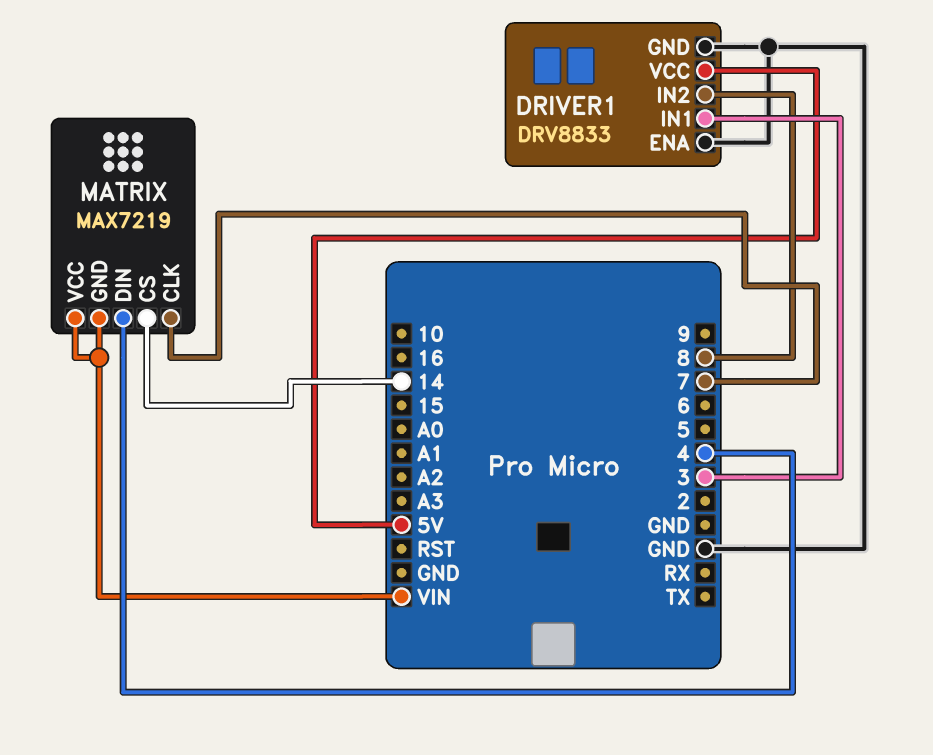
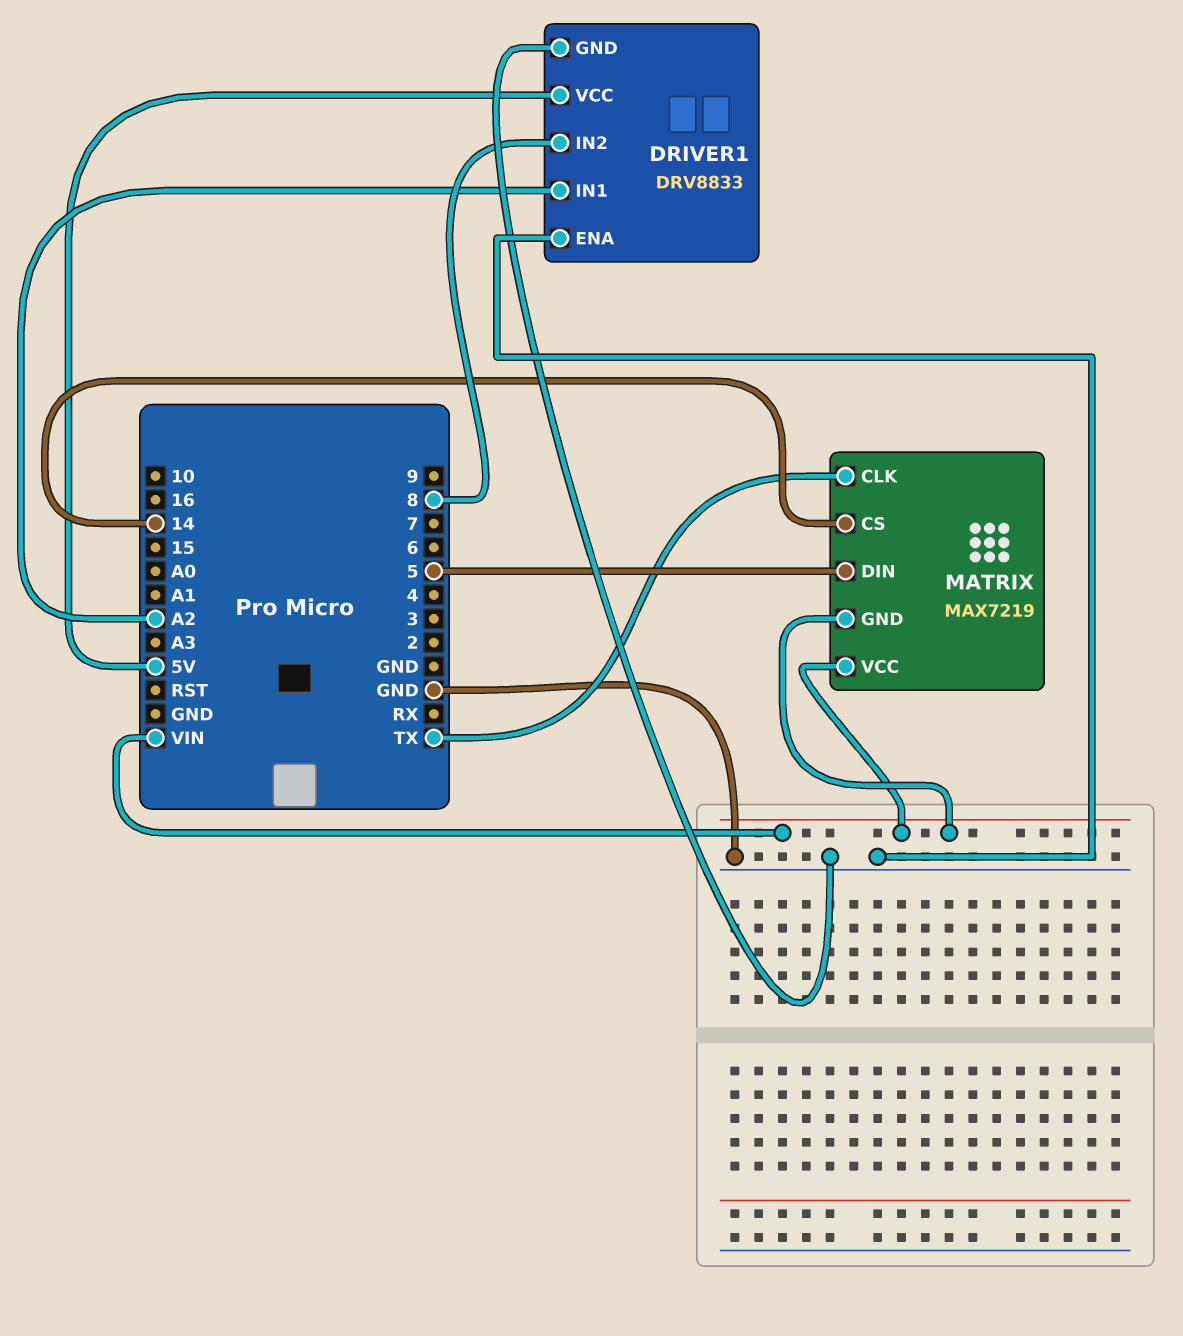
DRIVER1 pin IN1: 3 -> A2
MATRIX pin CLK: 7 -> TX
MATRIX pin DIN: 4 -> 5

